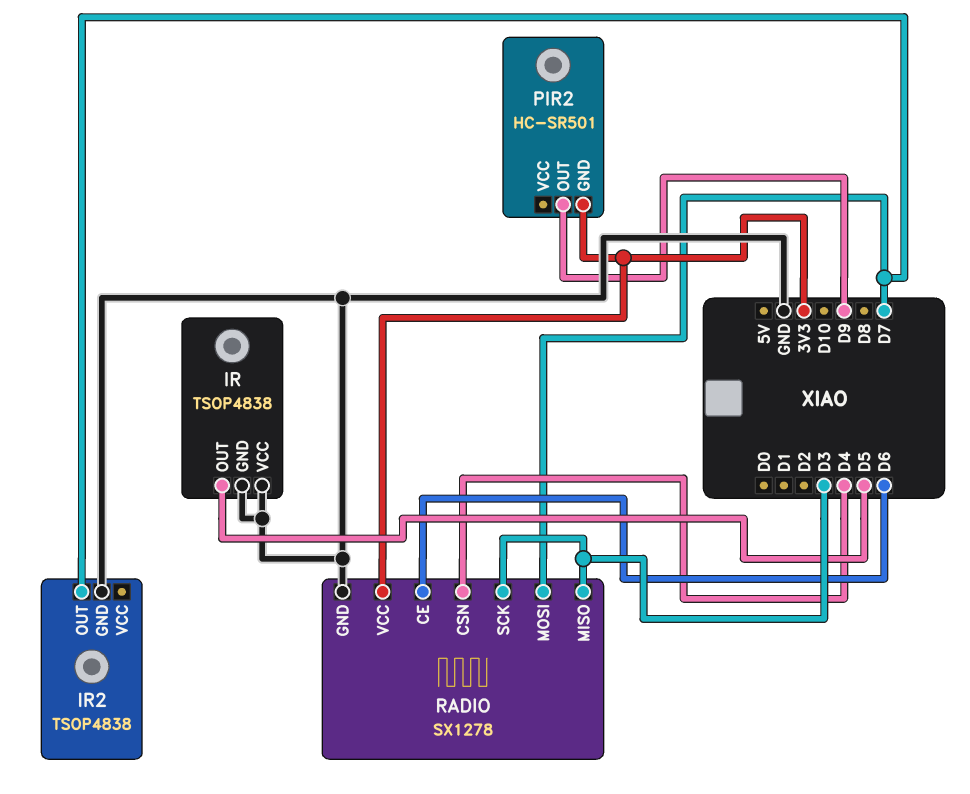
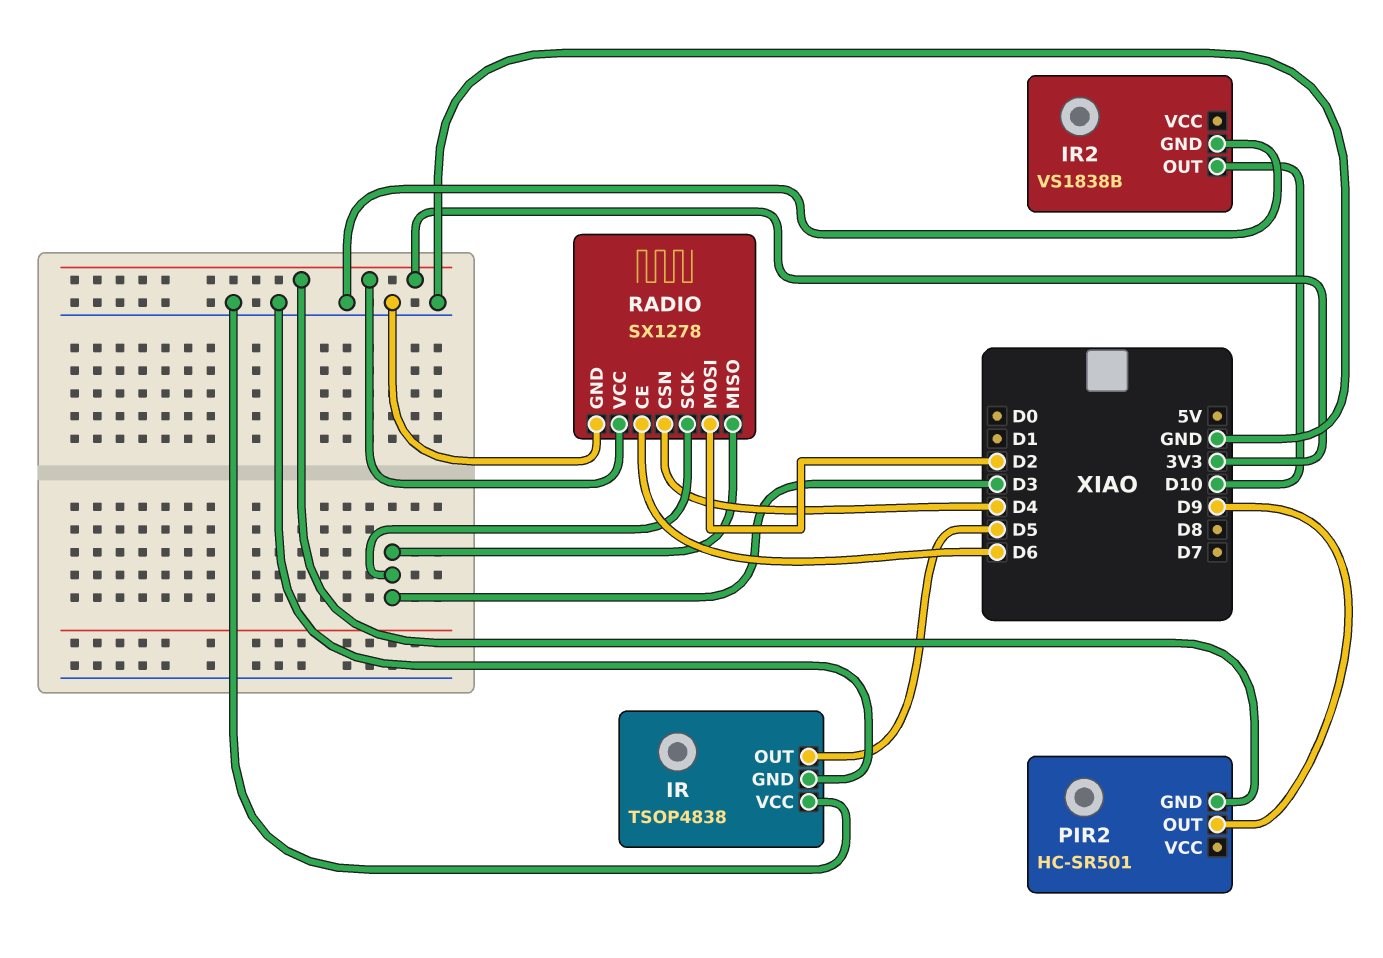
IR2: TSOP4838 -> VS1838B
IR2 pin OUT: D7 -> D10
RADIO pin MOSI: D7 -> D2

